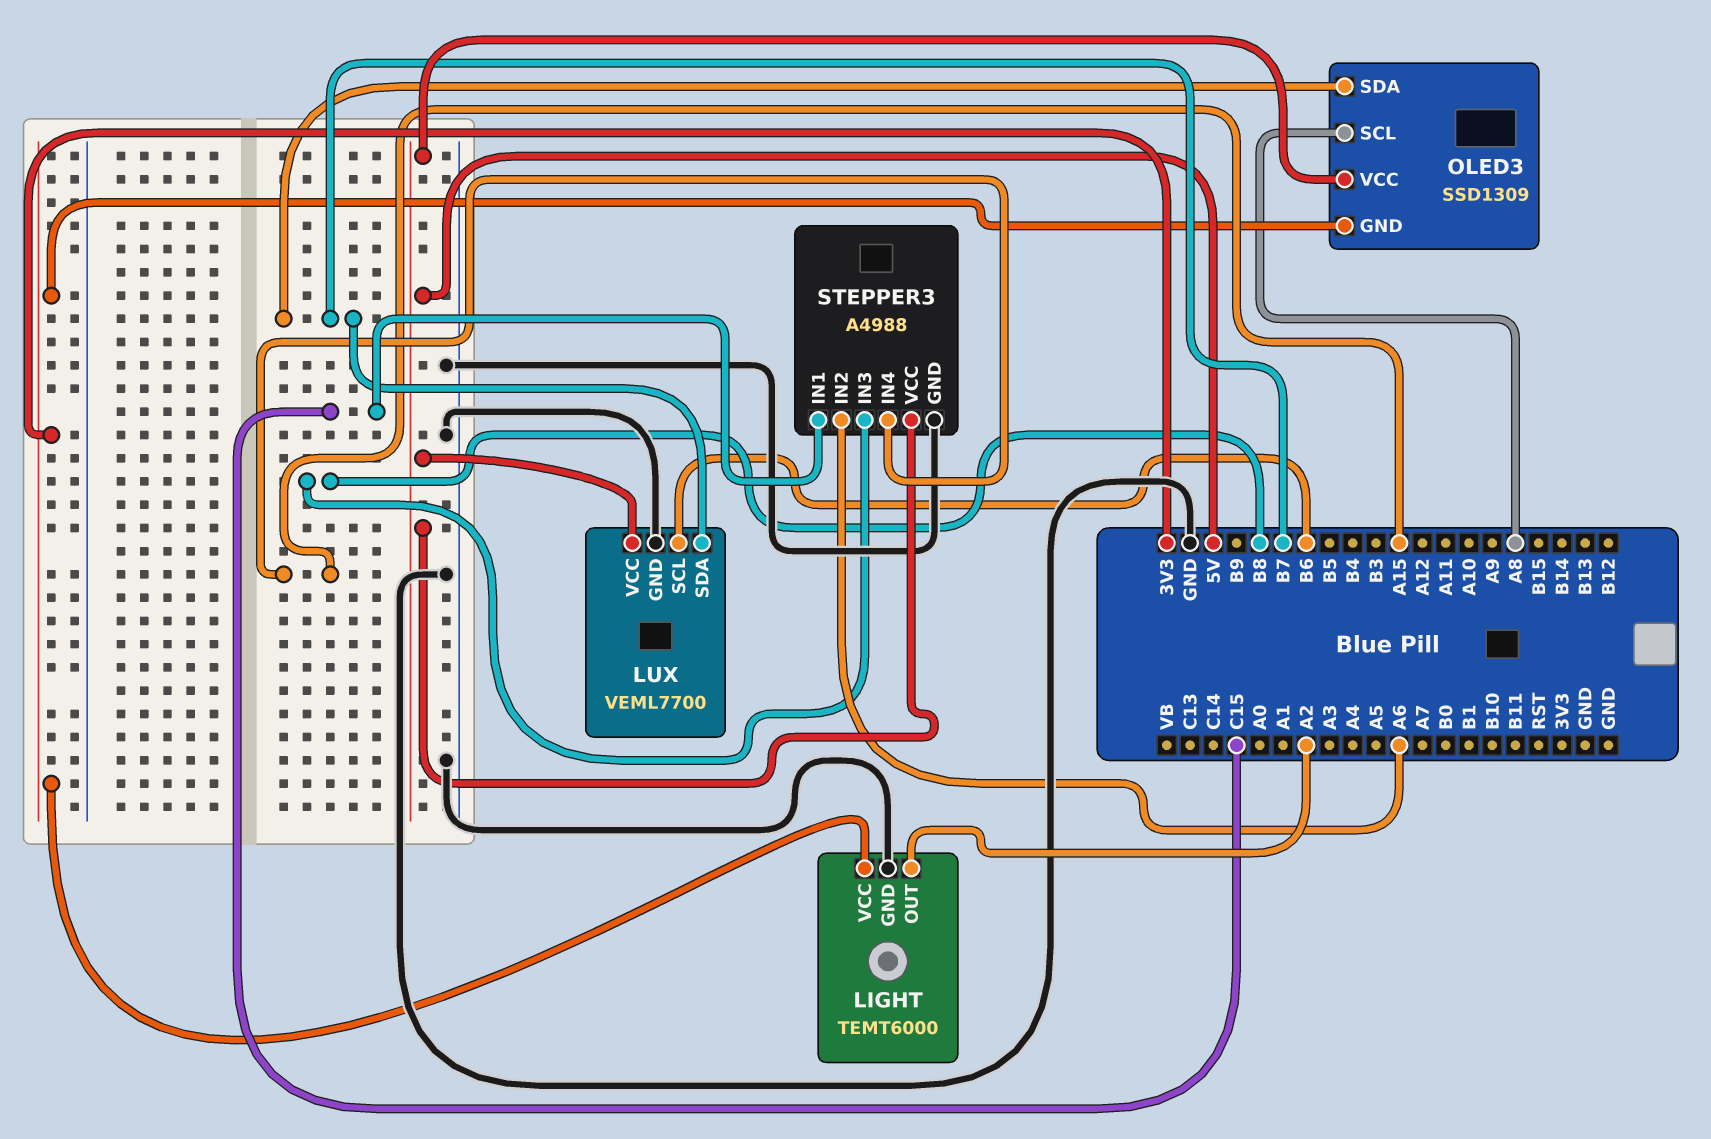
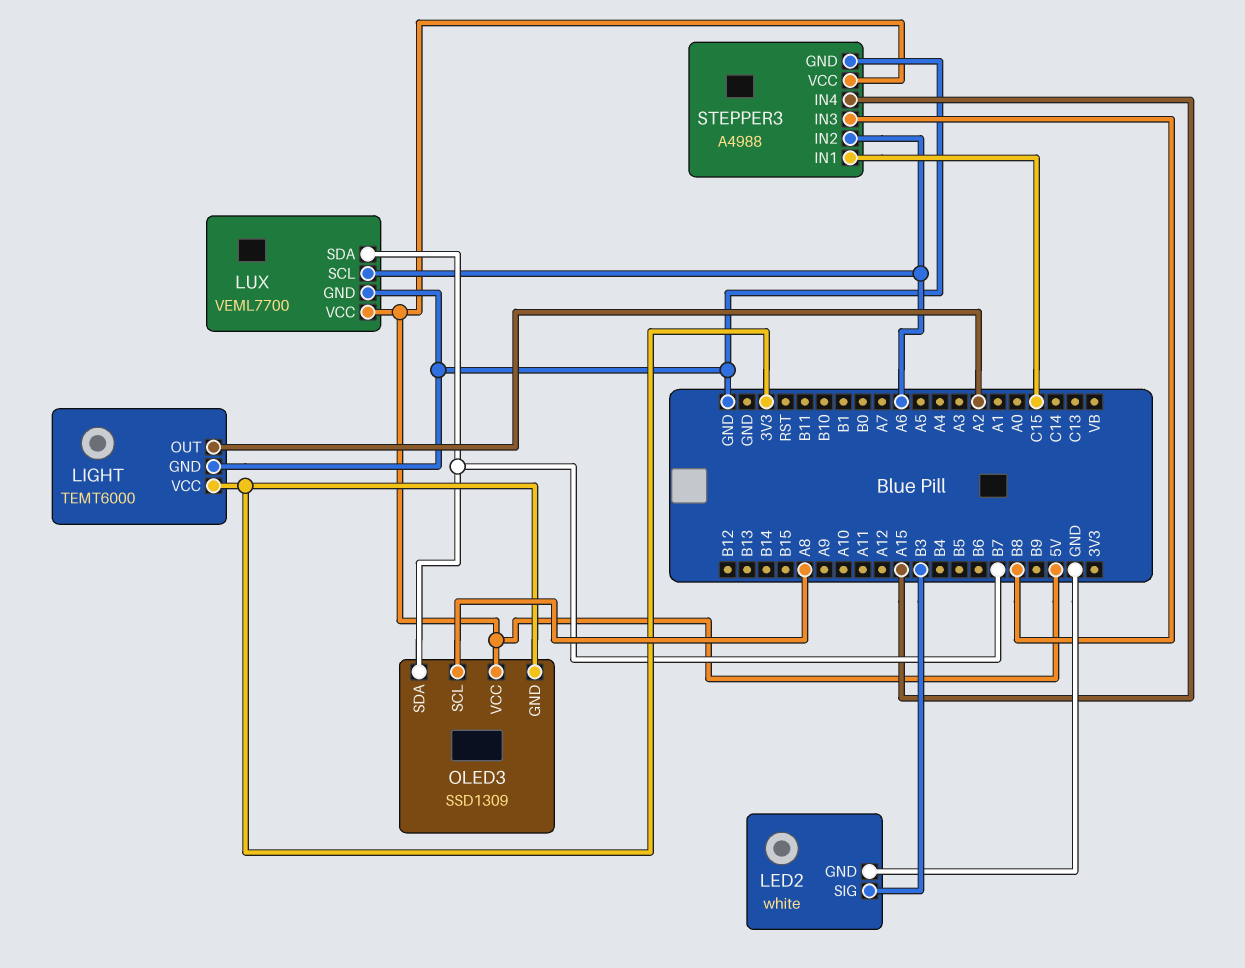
LED2: none -> white
LED2 pin GND: none -> GND
LED2 pin SIG: none -> B3
LUX pin SCL: B6 -> A6

